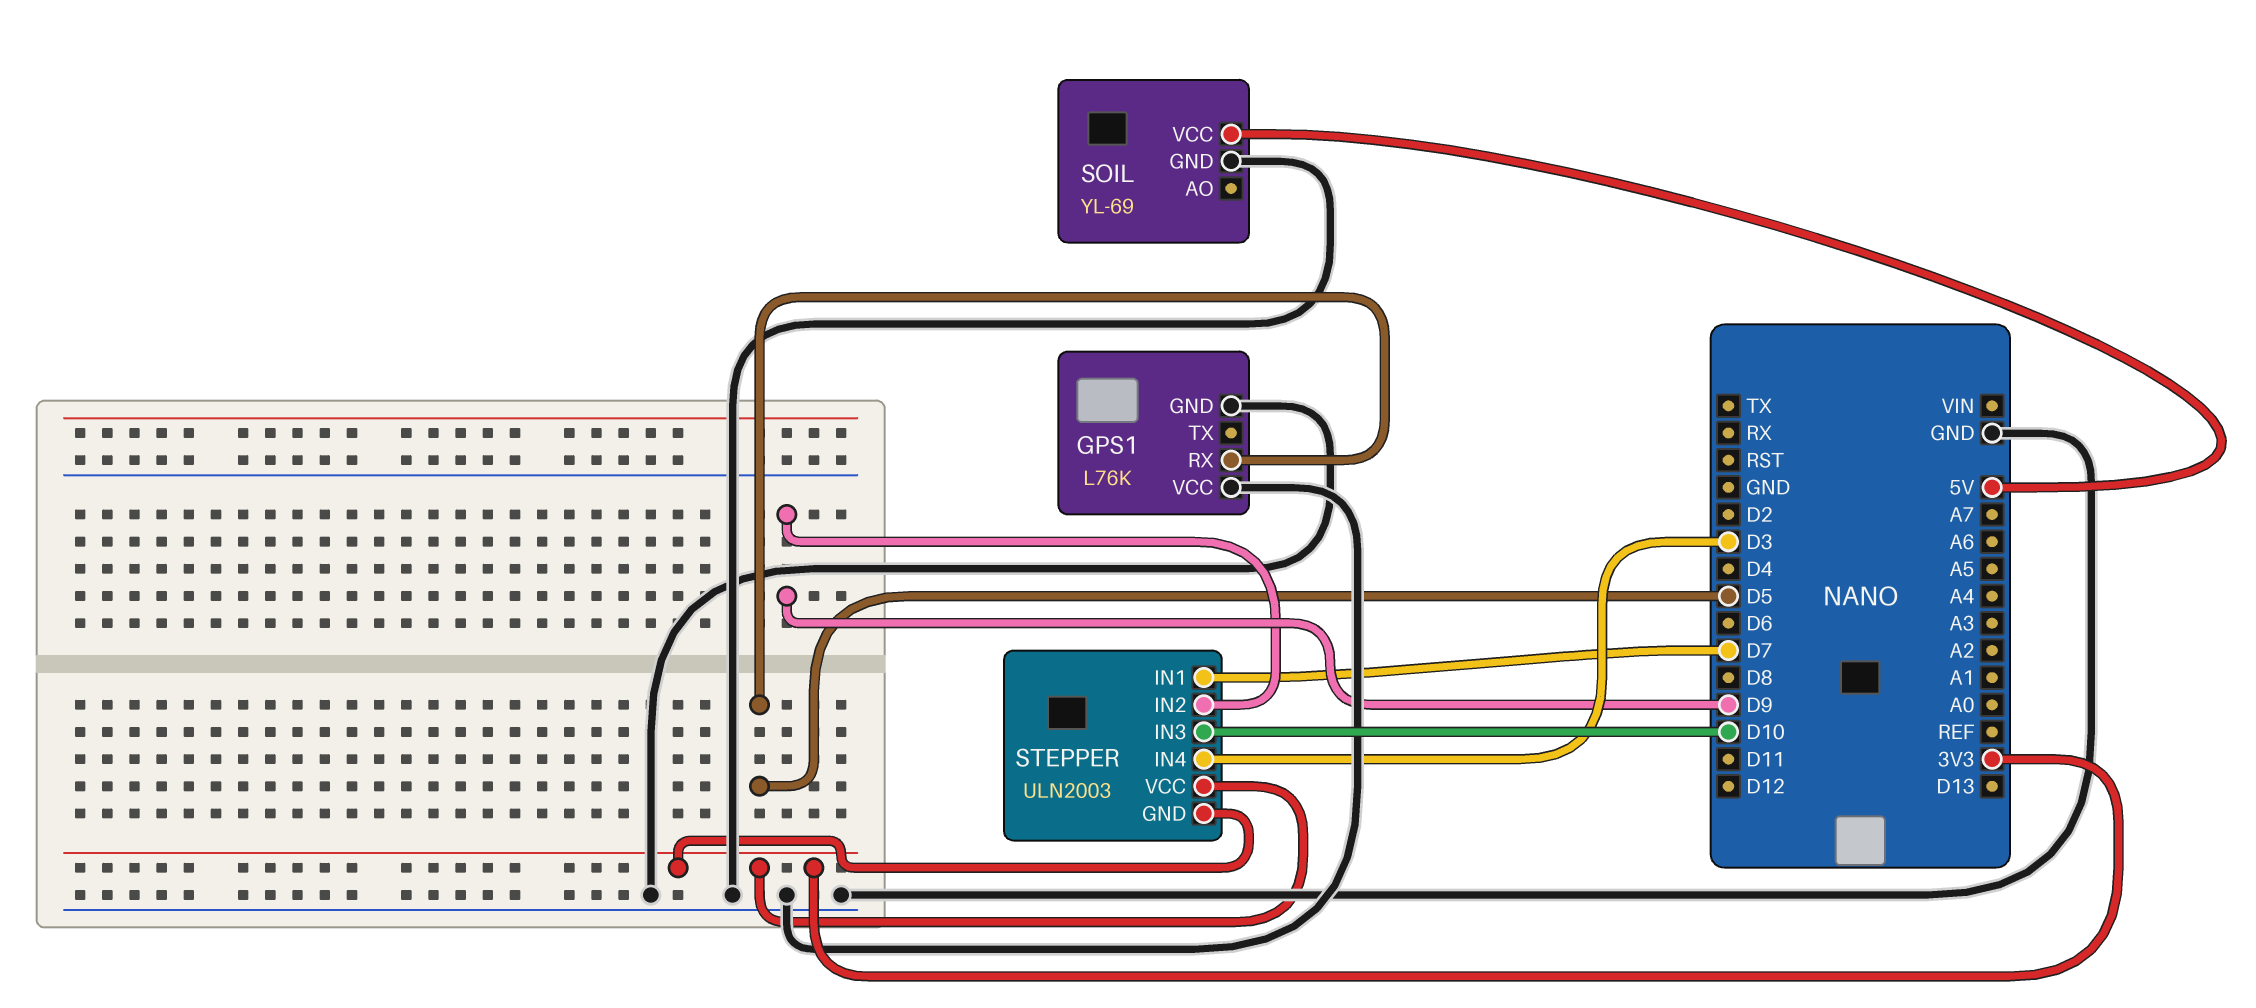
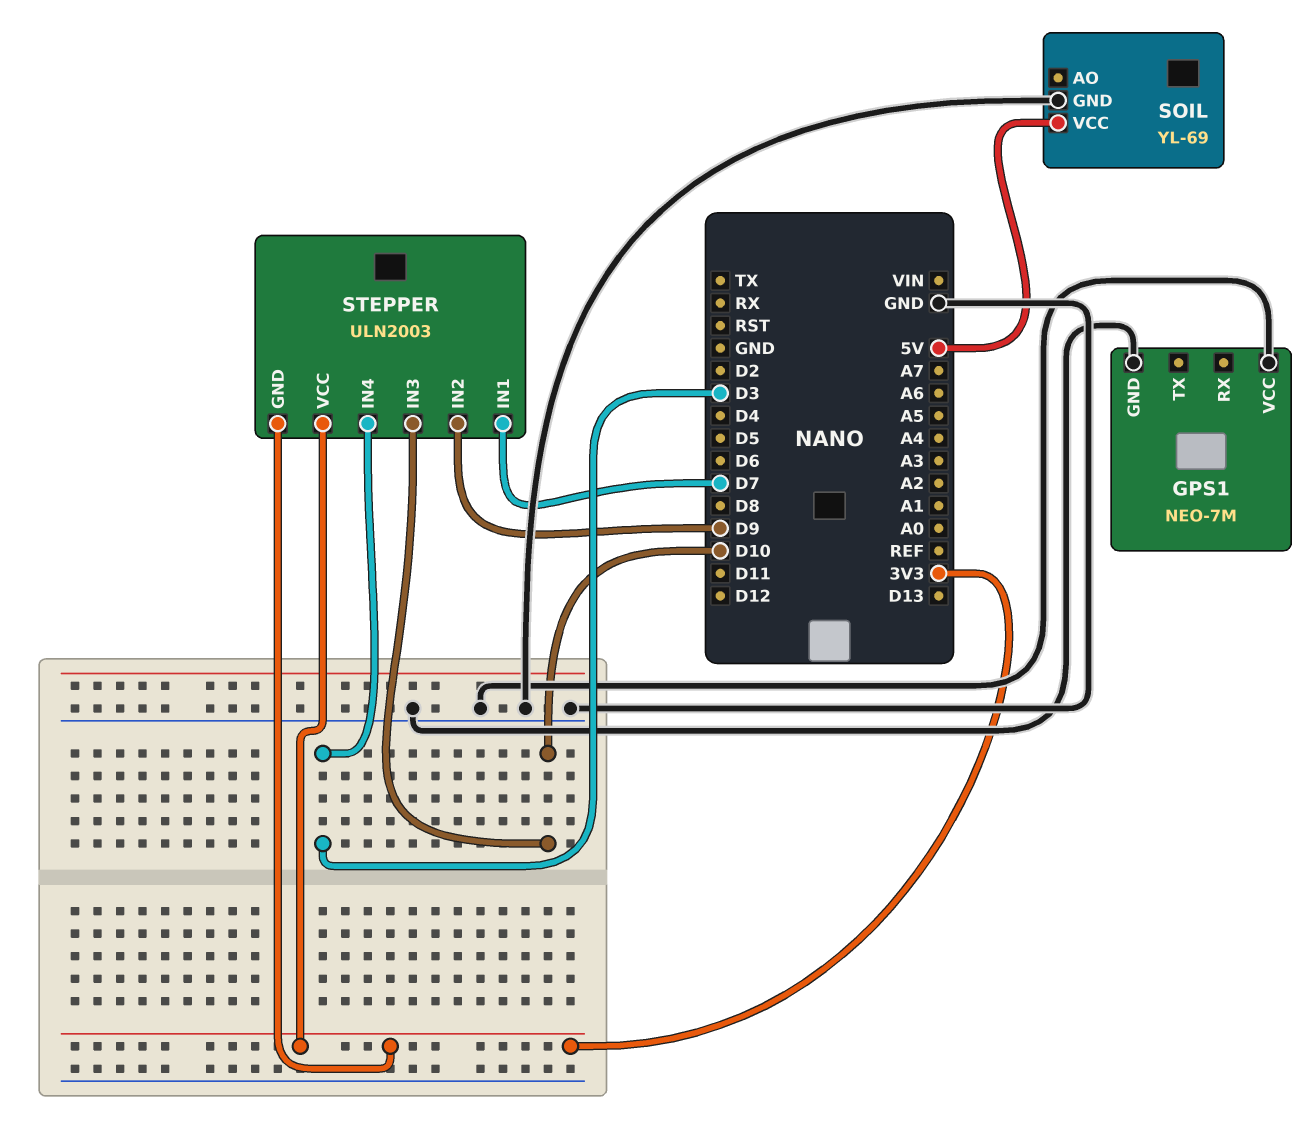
GPS1: L76K -> NEO-7M
GPS1 pin RX: D5 -> none

